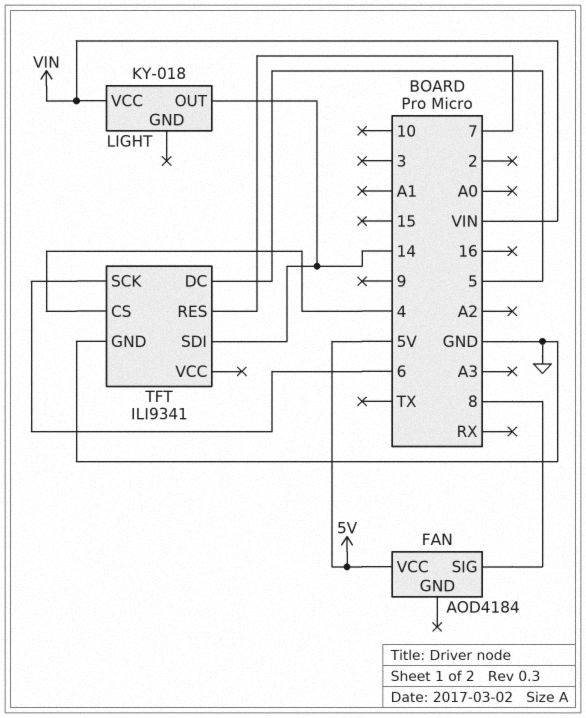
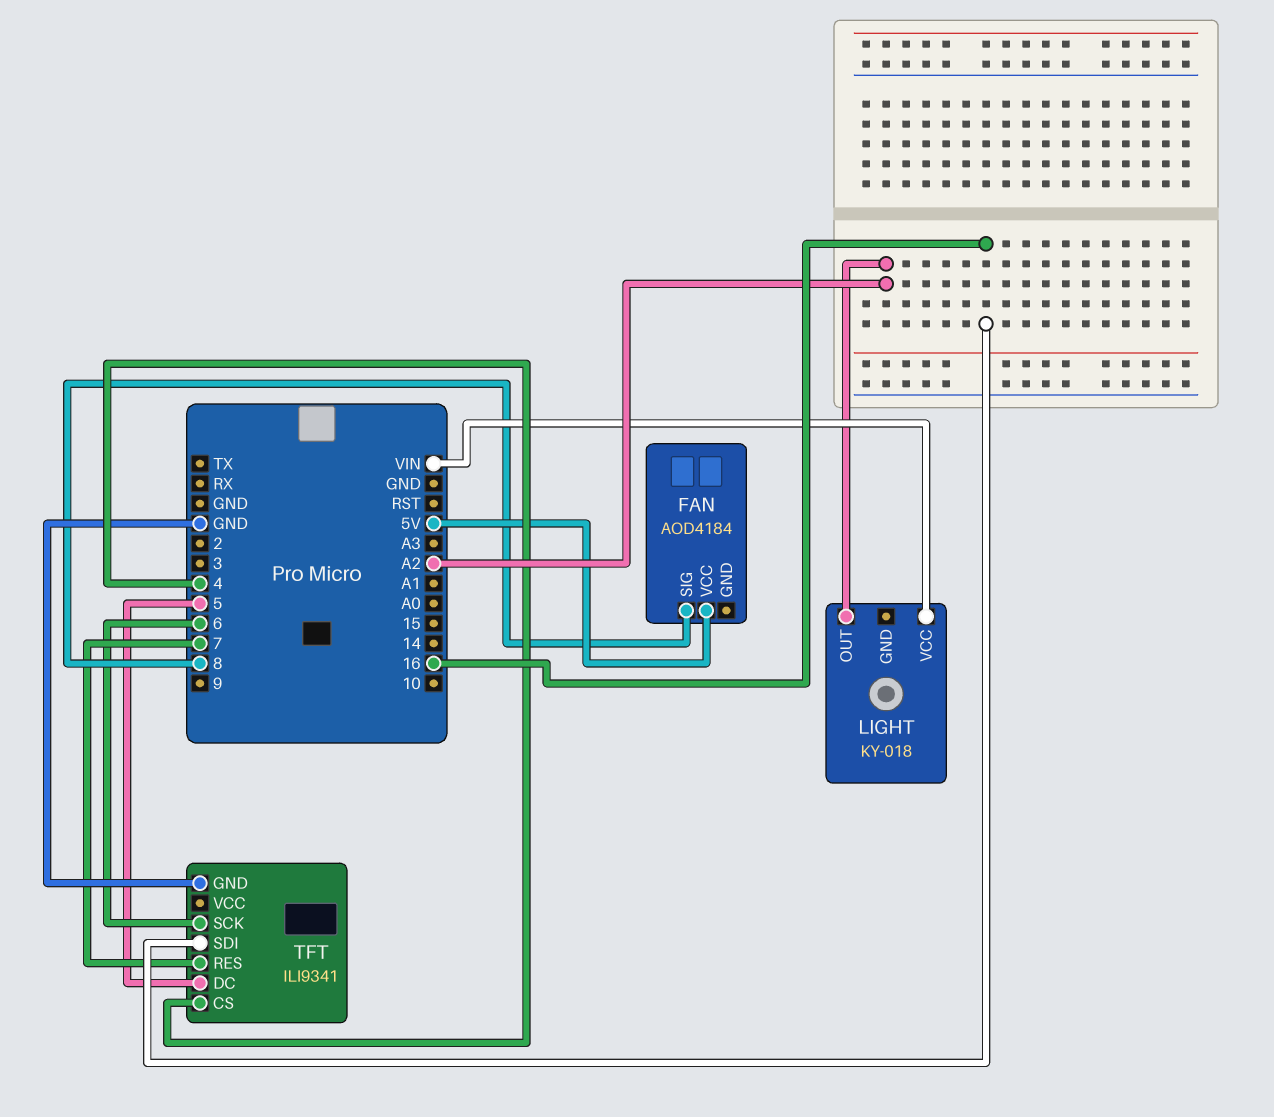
LIGHT pin OUT: 14 -> A2
TFT pin SDI: 14 -> 16

